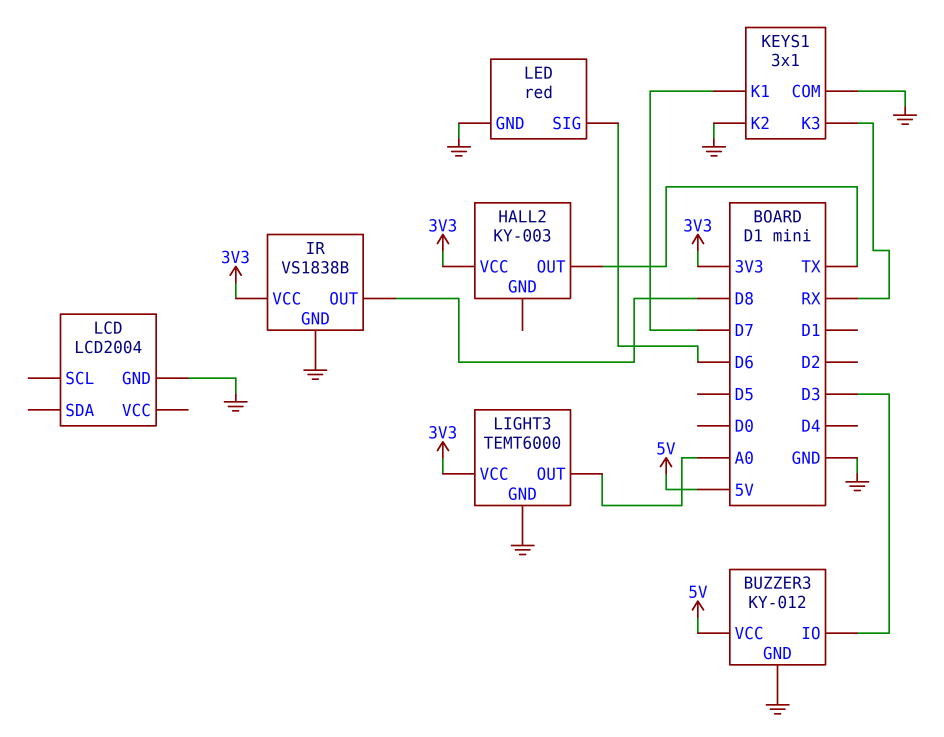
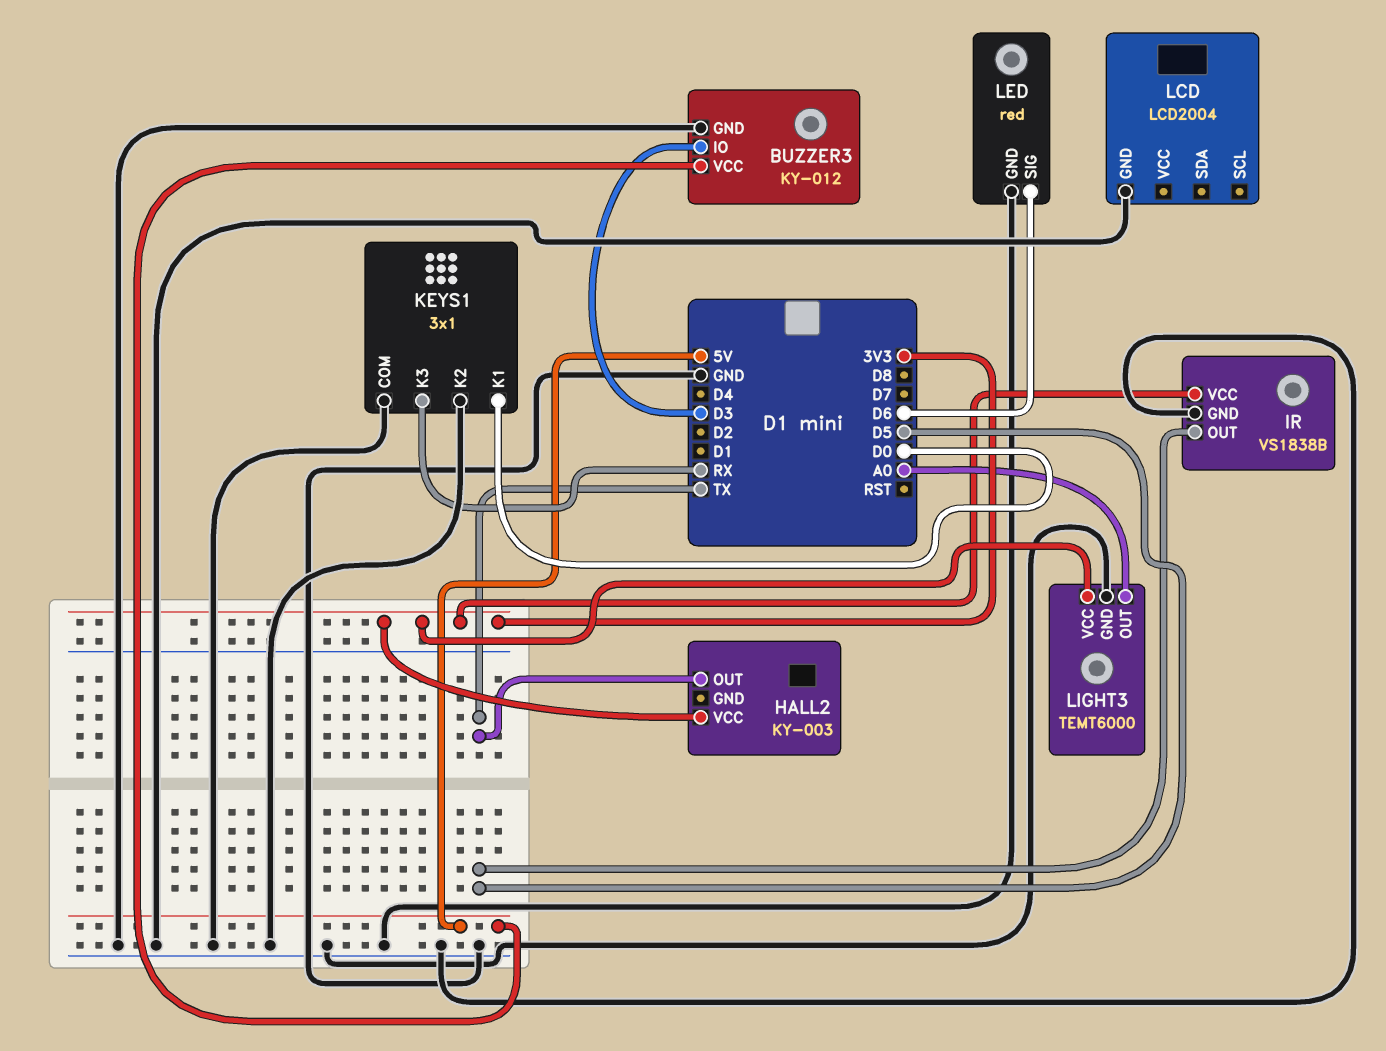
IR pin OUT: D8 -> D5
KEYS1 pin K1: D7 -> D0

